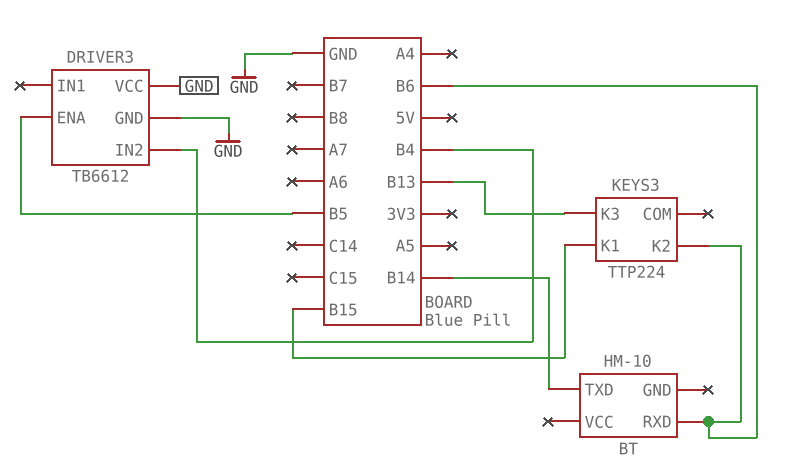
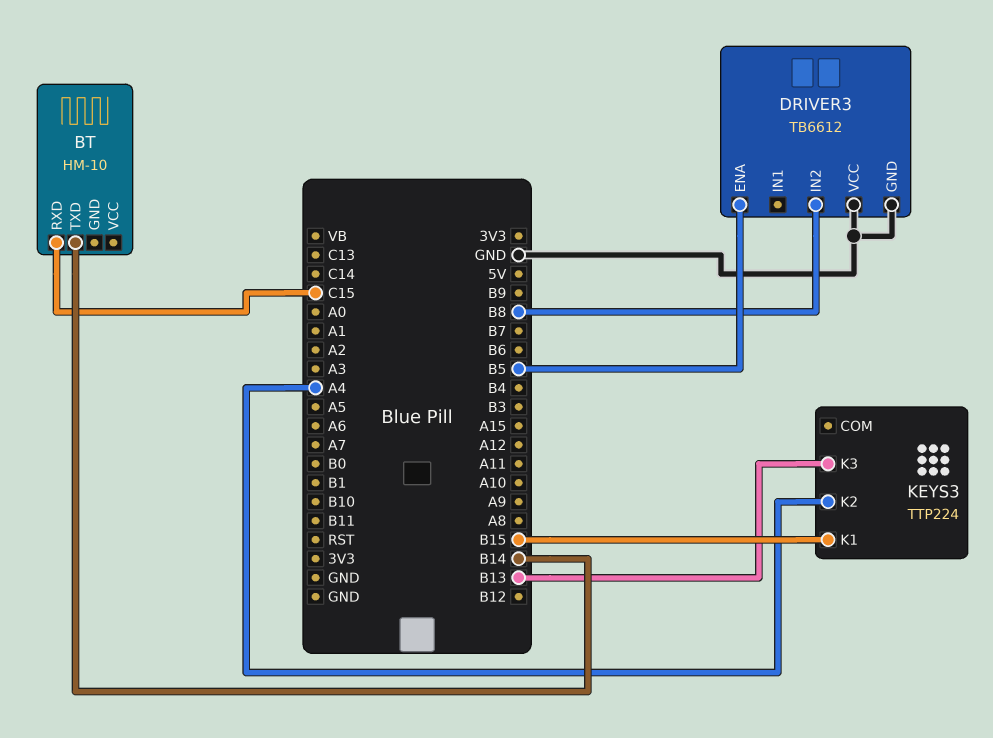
BT pin RXD: B6 -> C15
DRIVER3 pin IN2: B4 -> B8
KEYS3 pin K2: B6 -> A4

